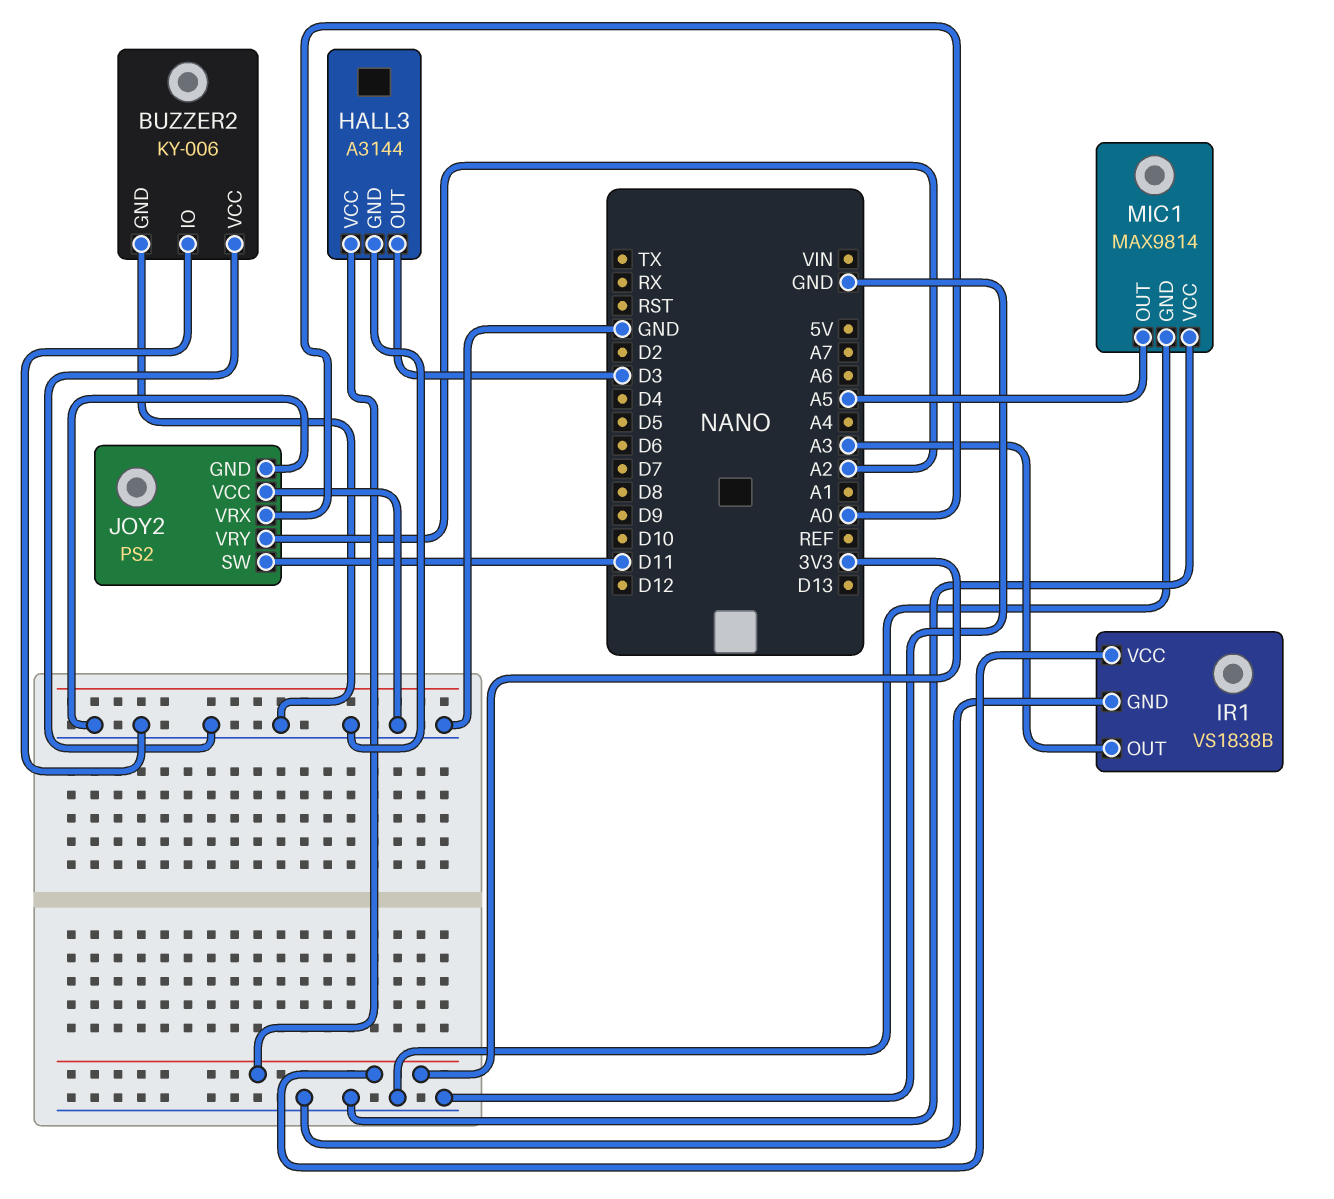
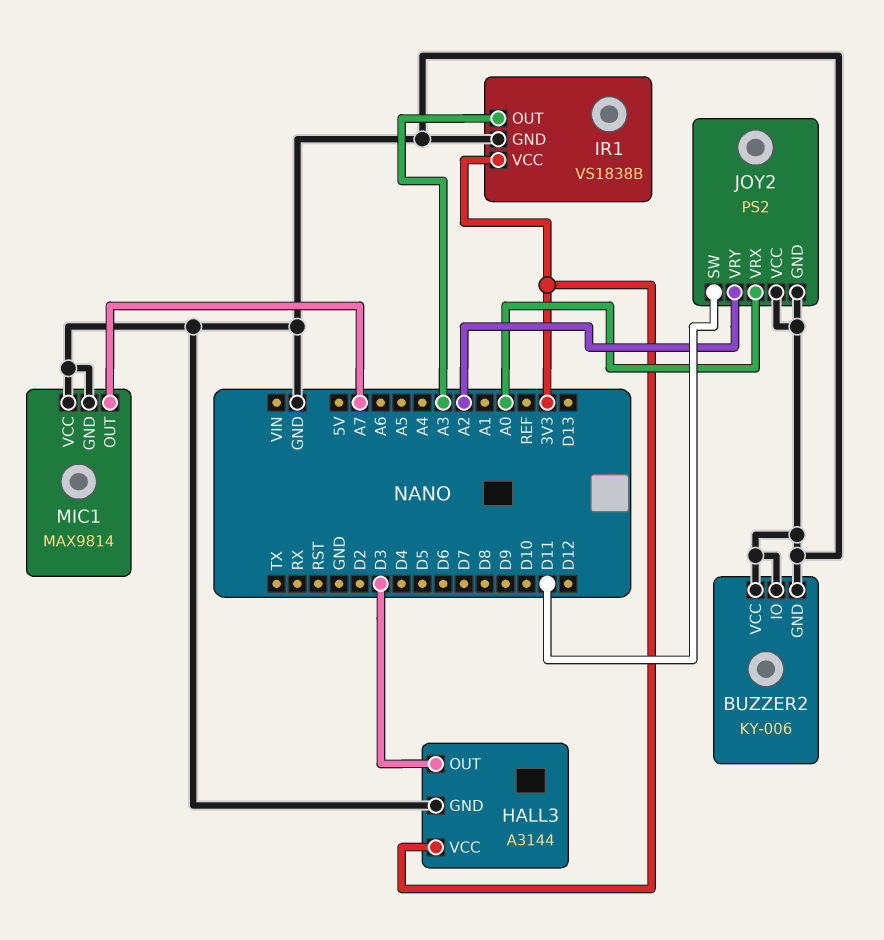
MIC1 pin OUT: A5 -> A7

